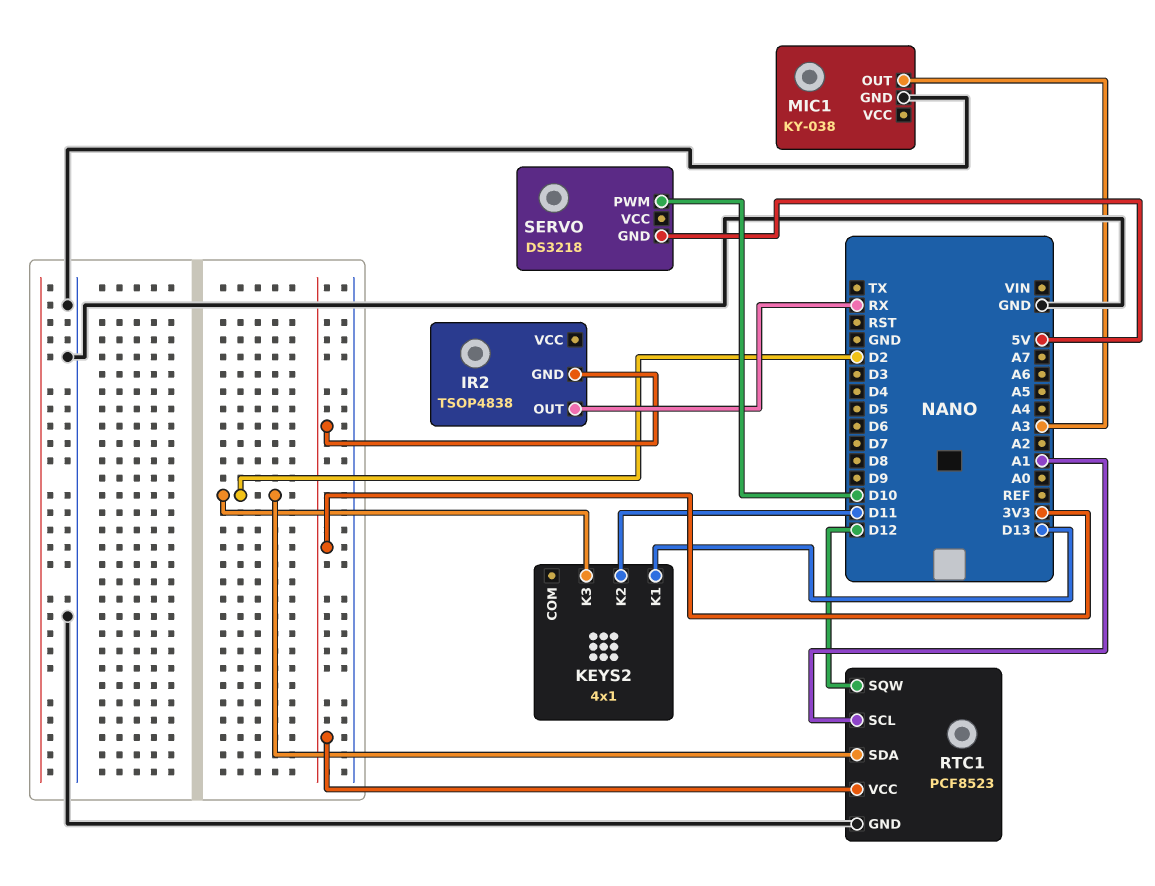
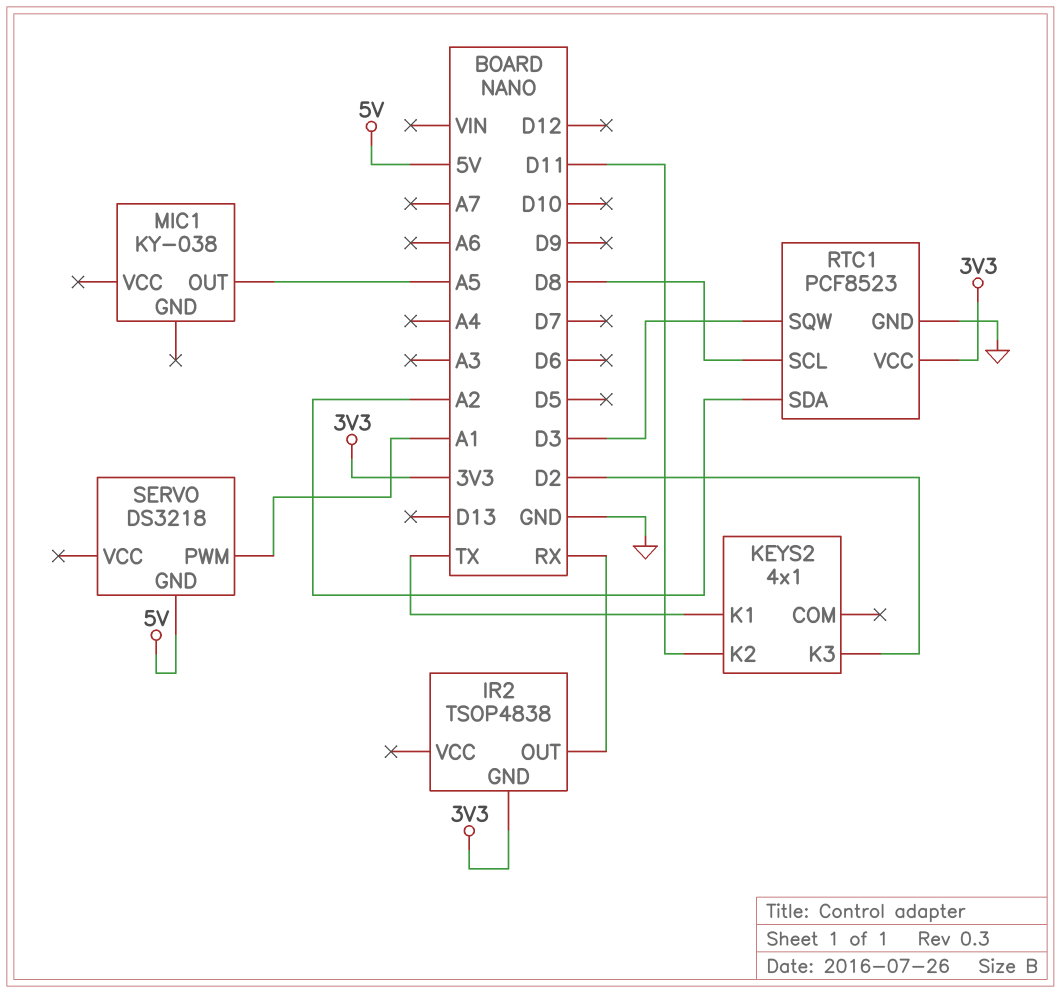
KEYS2 pin K1: D13 -> TX
MIC1 pin GND: GND -> none
MIC1 pin OUT: A3 -> A5
RTC1 pin SCL: A1 -> D8
RTC1 pin SDA: D2 -> A2
RTC1 pin SQW: D12 -> D3
SERVO pin PWM: D10 -> A1

